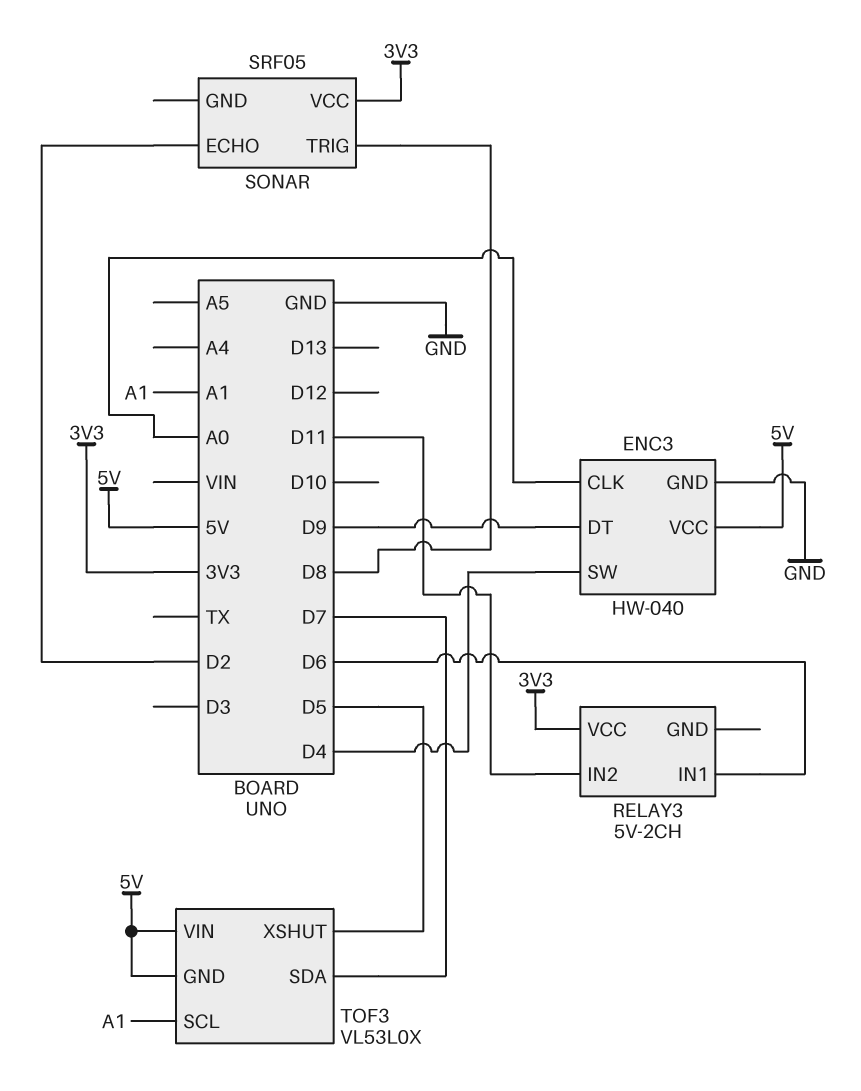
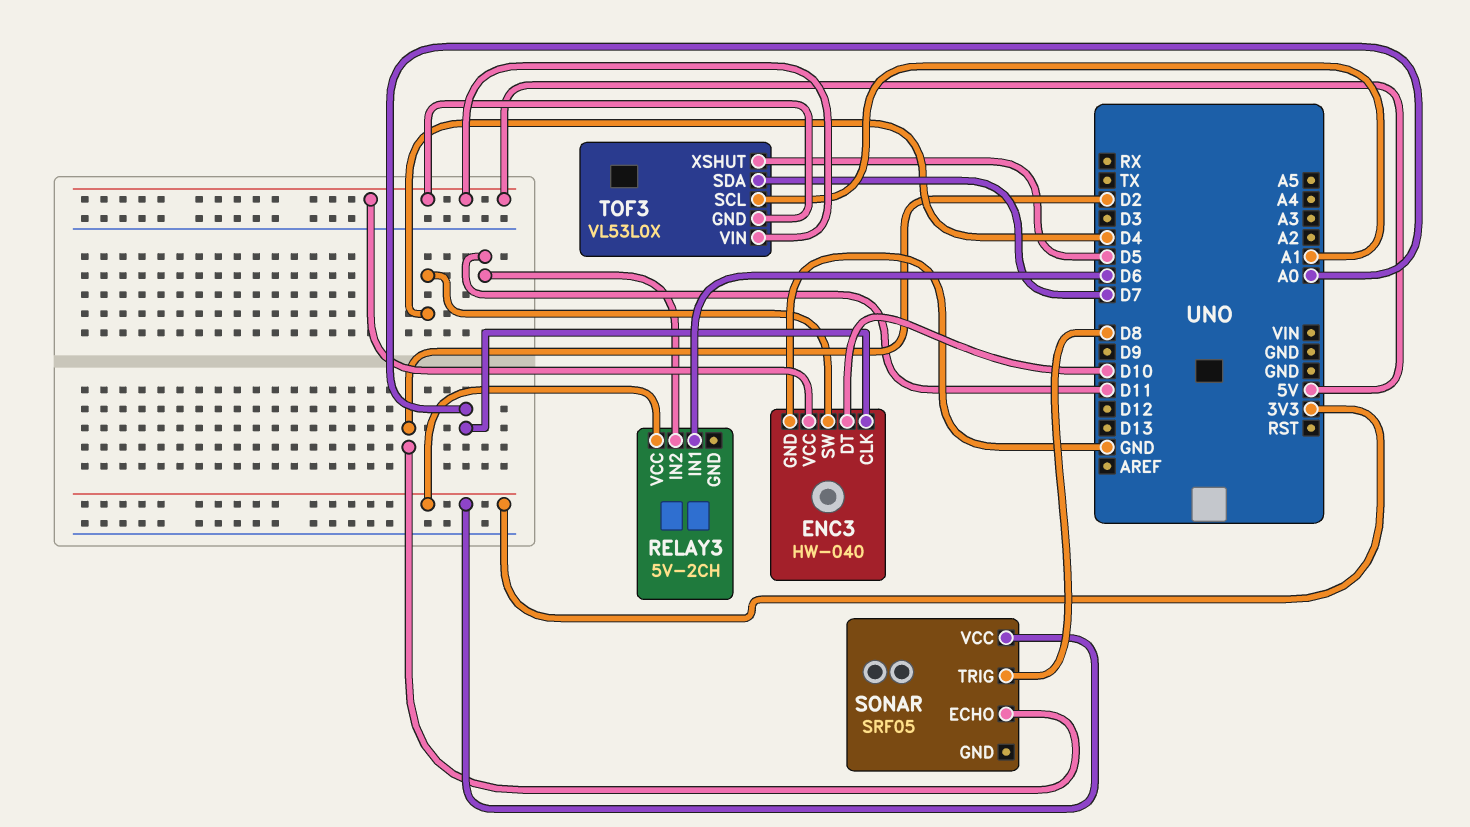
ENC3 pin DT: D9 -> D10

